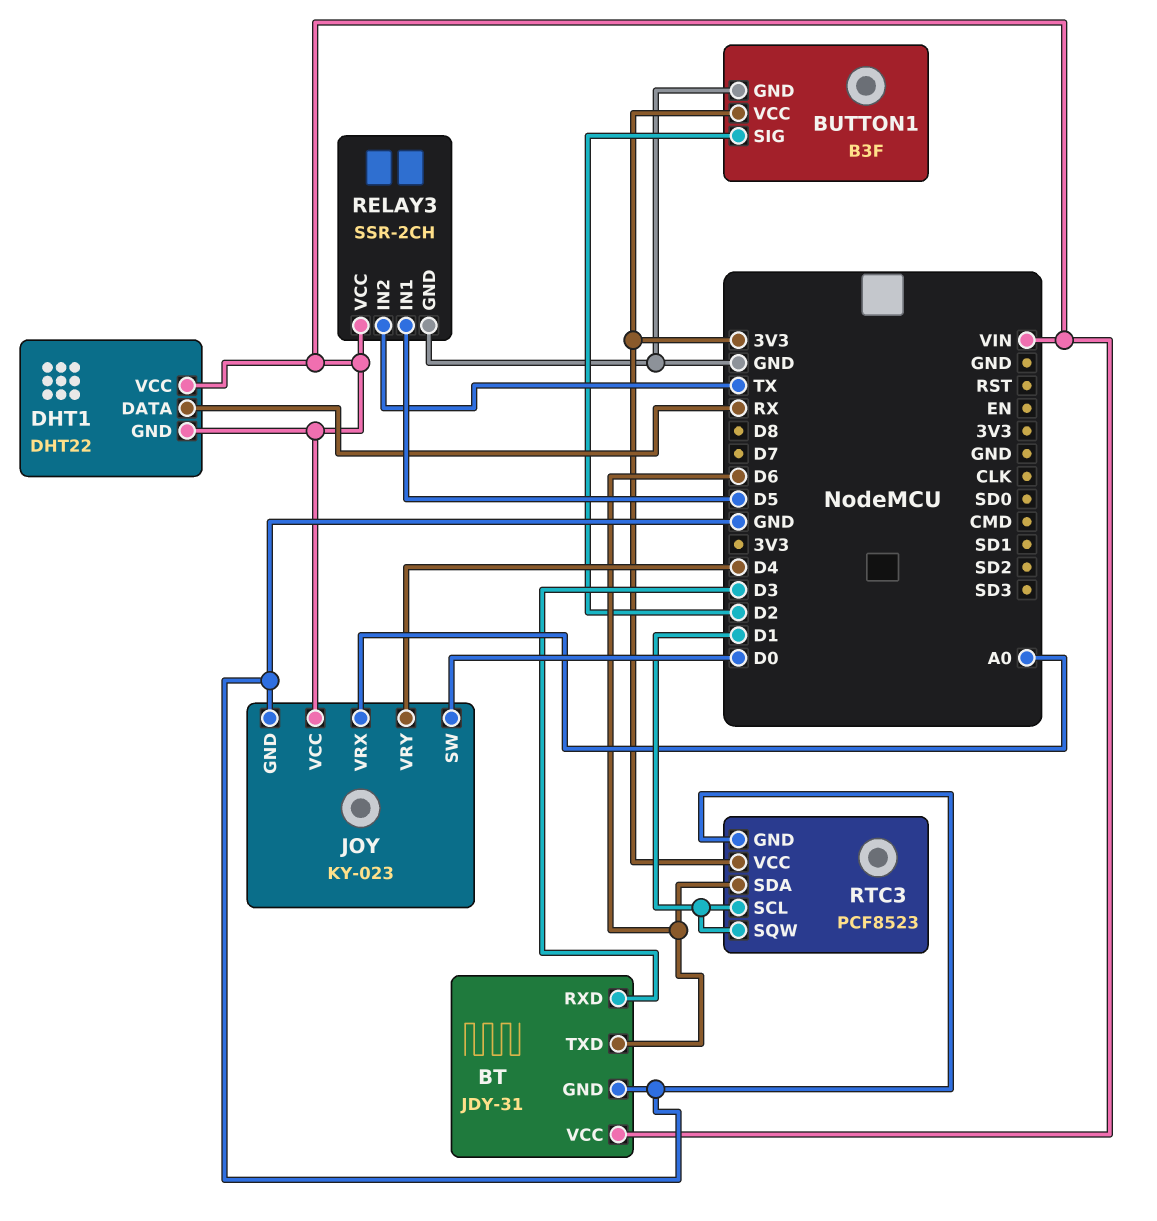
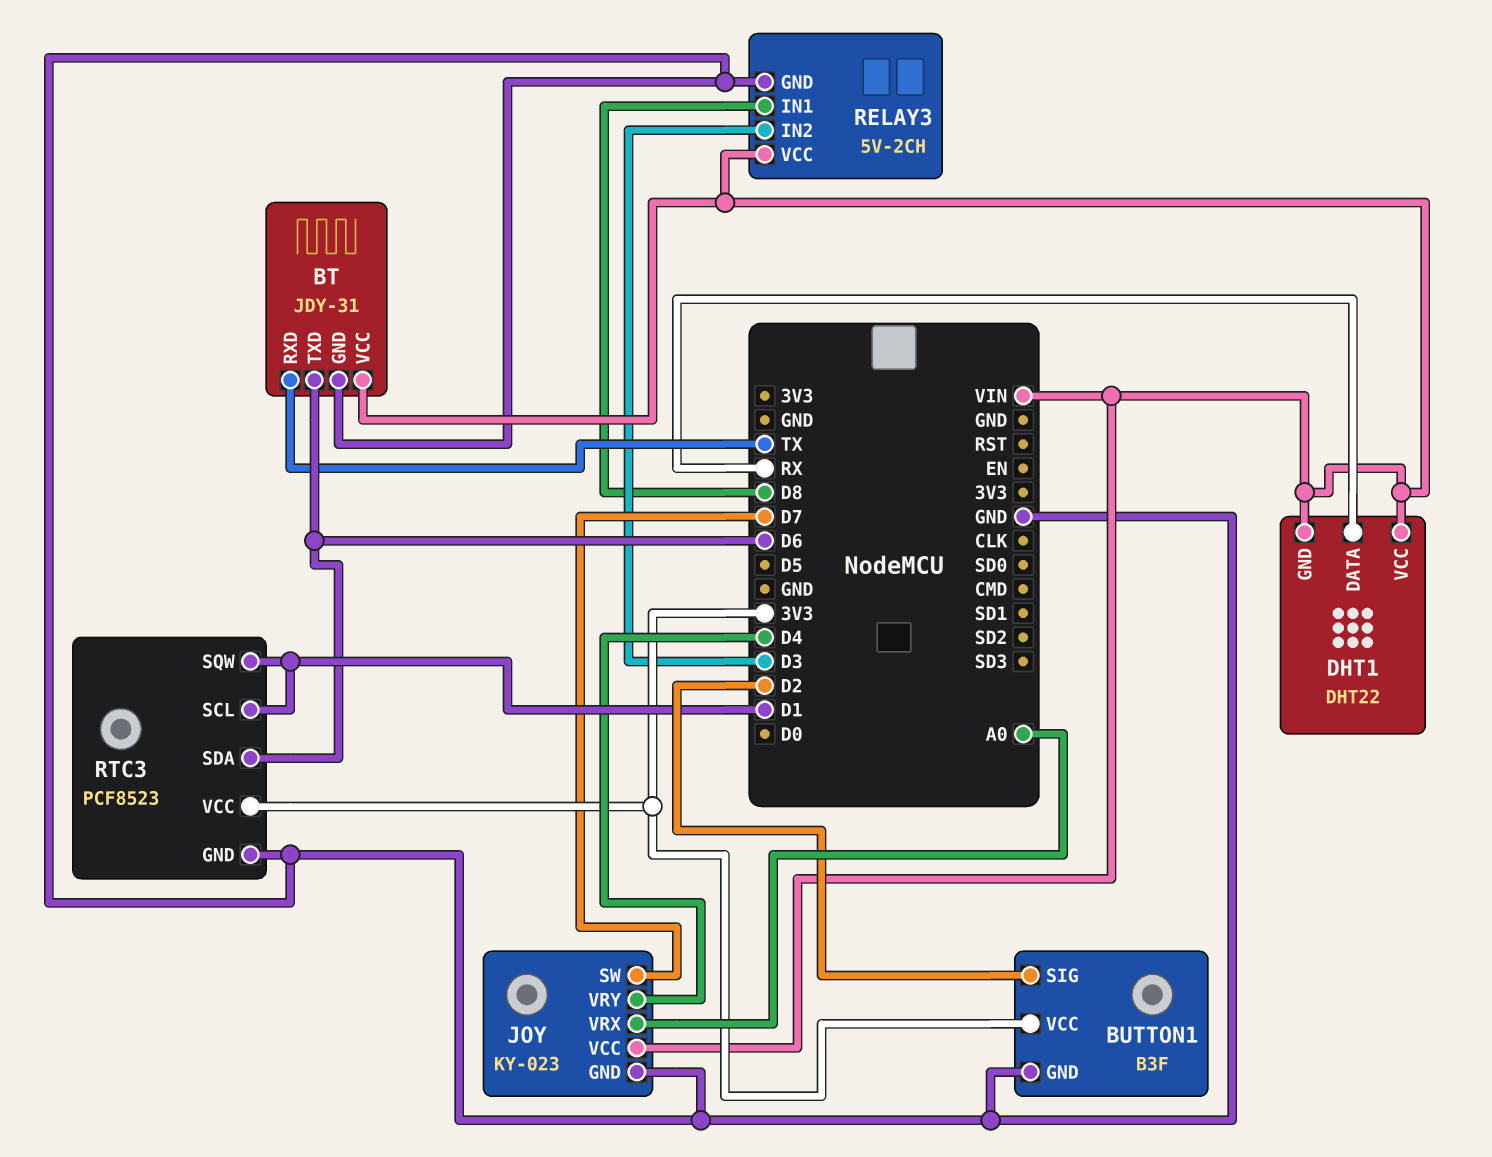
BT pin RXD: D3 -> TX
JOY pin SW: D0 -> D7
RELAY3: SSR-2CH -> 5V-2CH
RELAY3 pin IN1: D5 -> D8
RELAY3 pin IN2: TX -> D3

